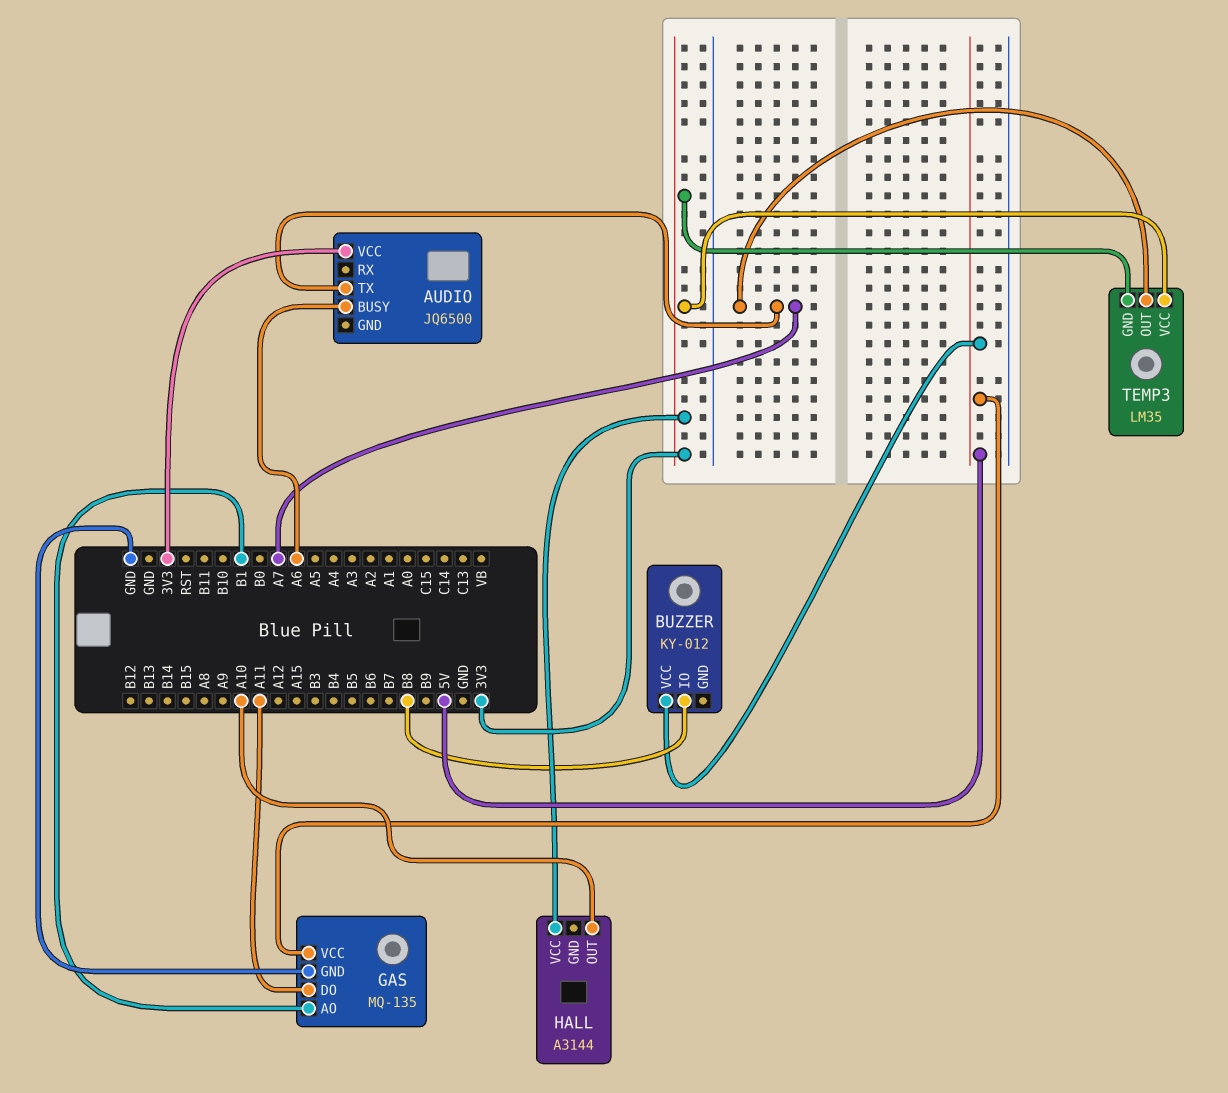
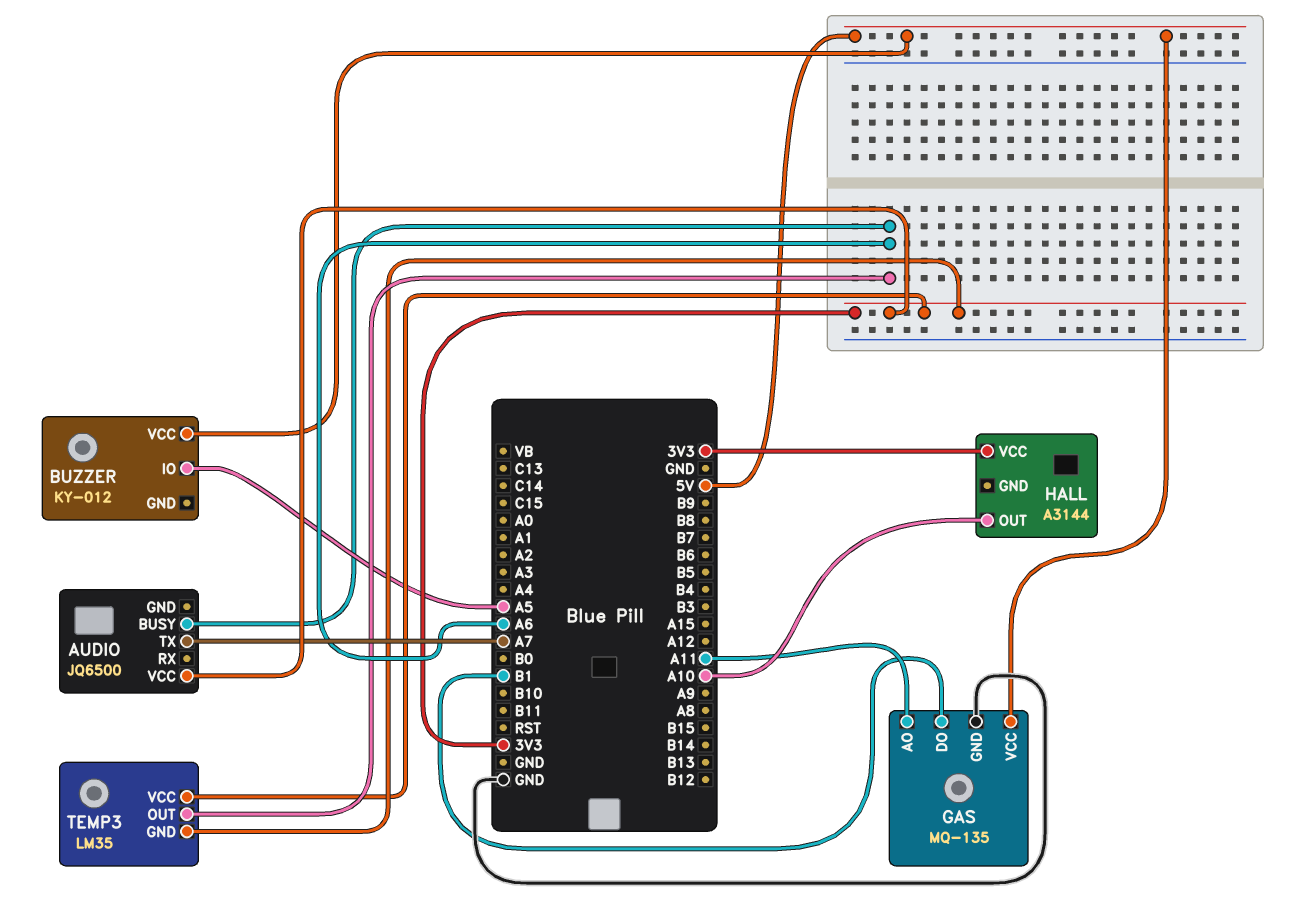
BUZZER pin IO: B8 -> A5
GAS pin AO: B1 -> A11
GAS pin DO: A11 -> B1
TEMP3 pin OUT: A7 -> A6

